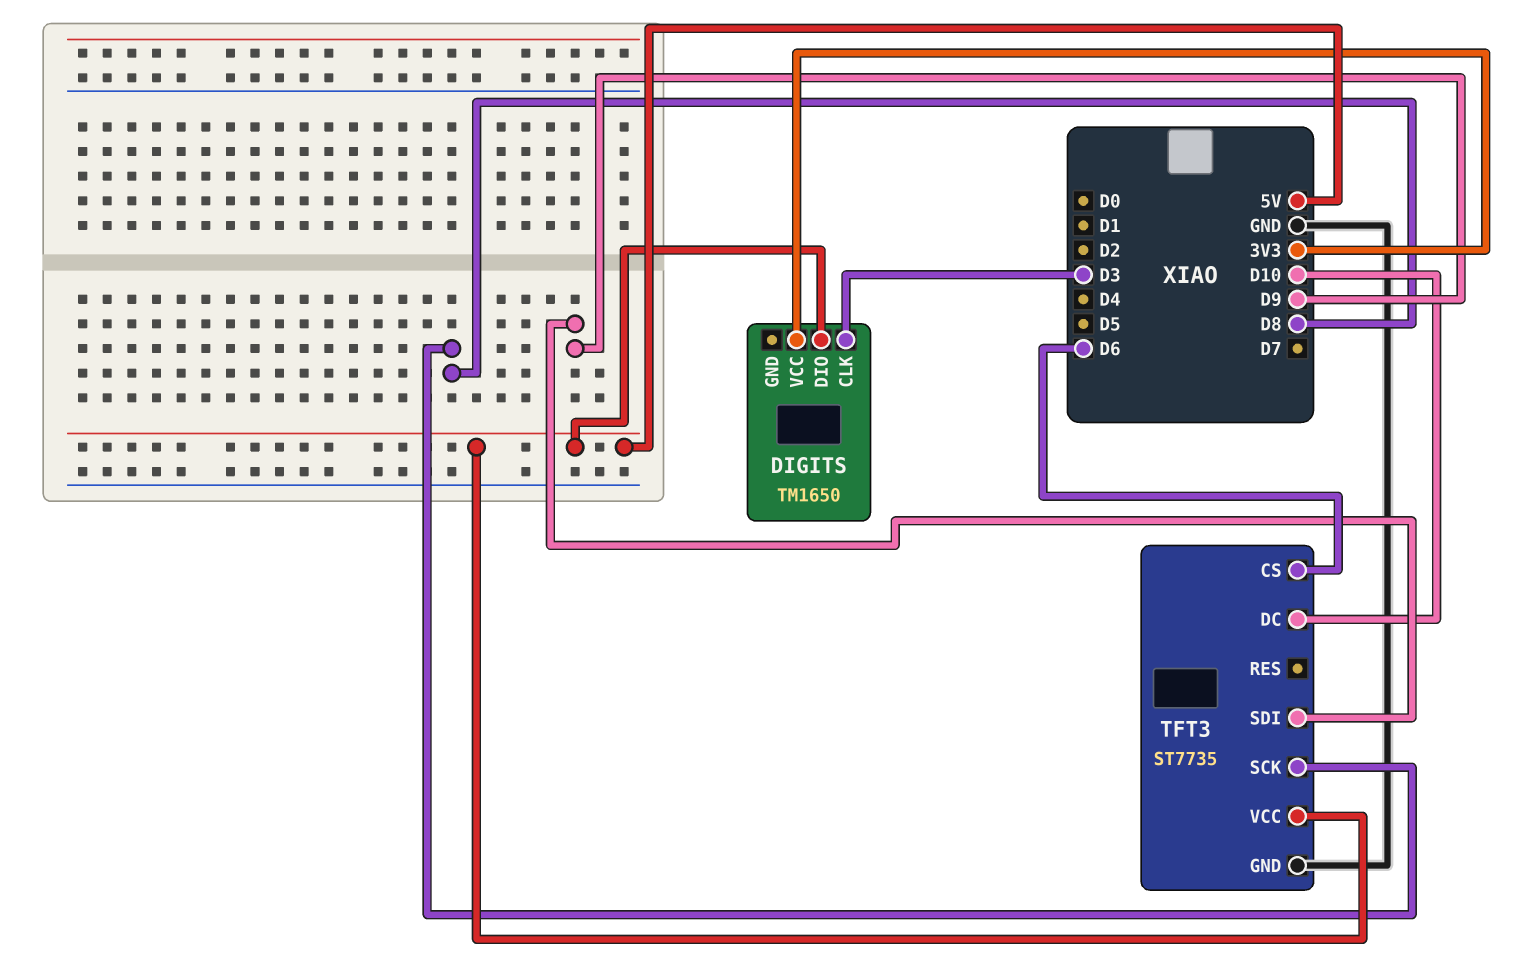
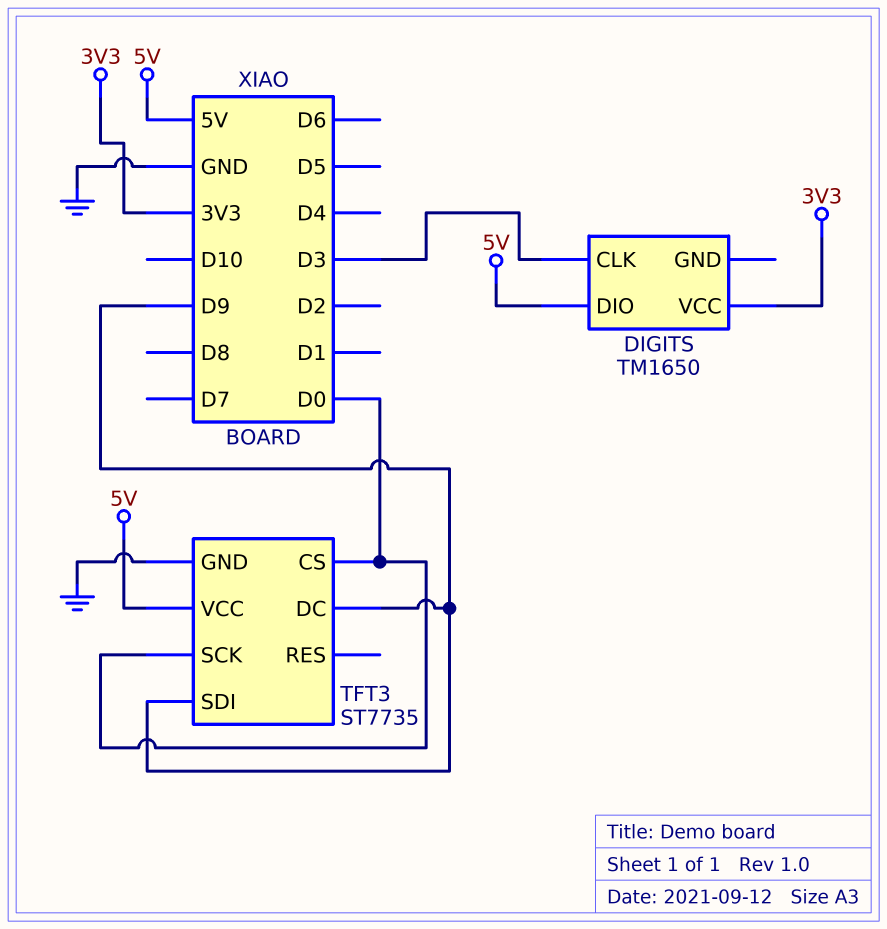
TFT3 pin CS: D6 -> D0
TFT3 pin DC: D10 -> D9
TFT3 pin SCK: D8 -> D0

